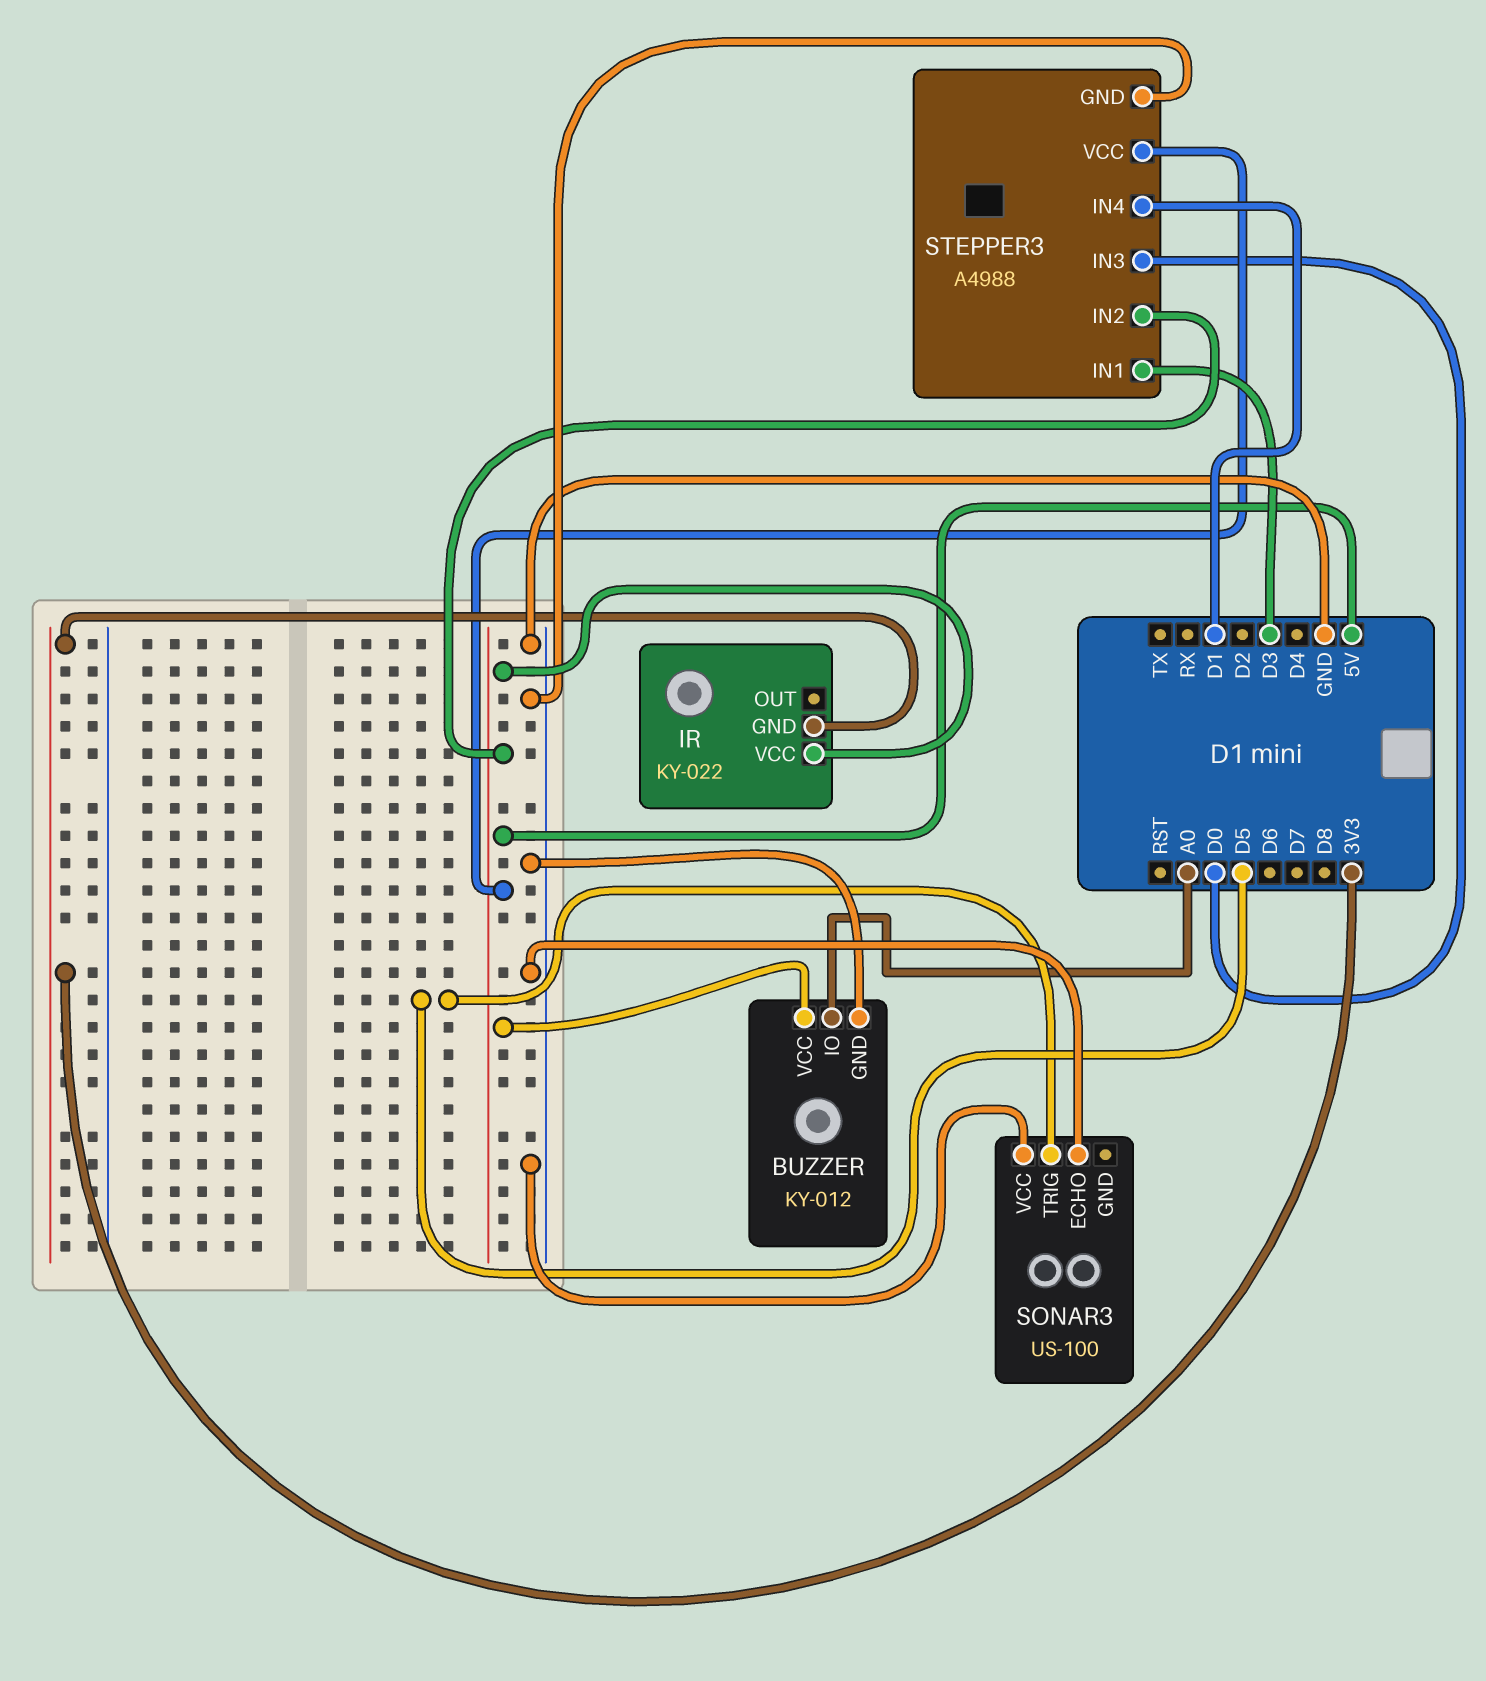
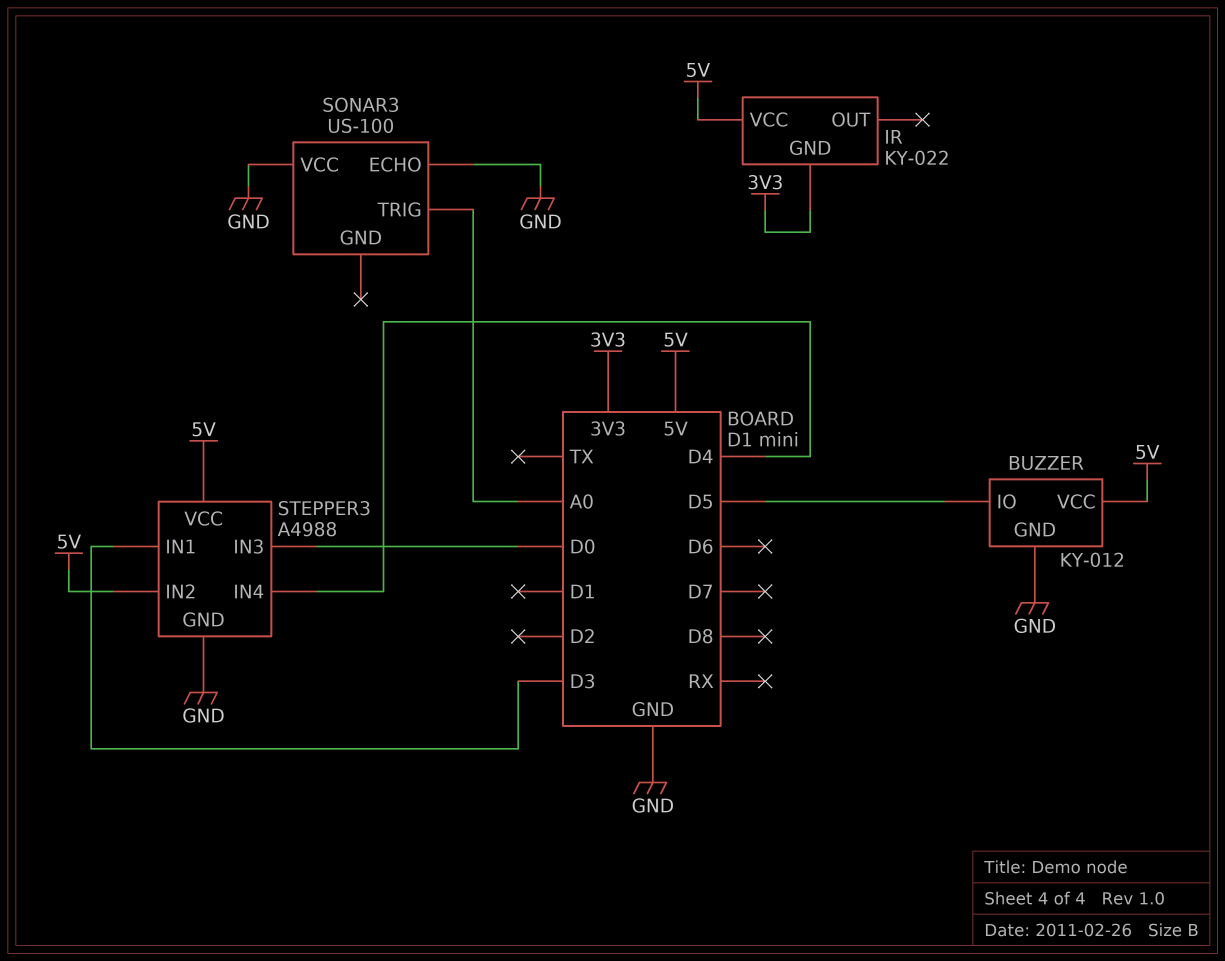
BUZZER pin IO: A0 -> D5
SONAR3 pin TRIG: D5 -> A0
STEPPER3 pin IN4: D1 -> D4

